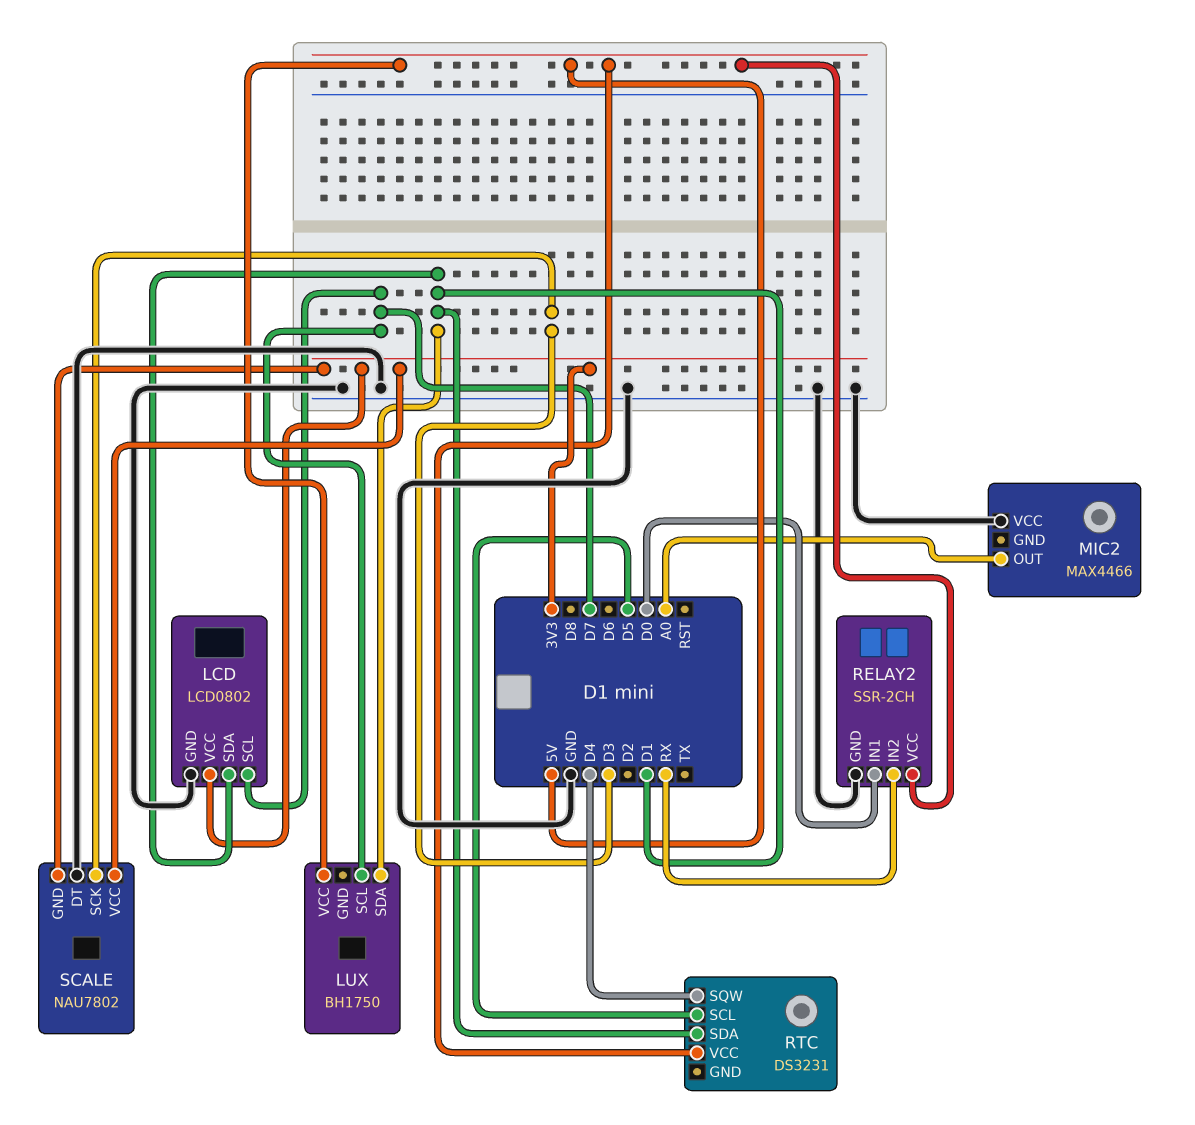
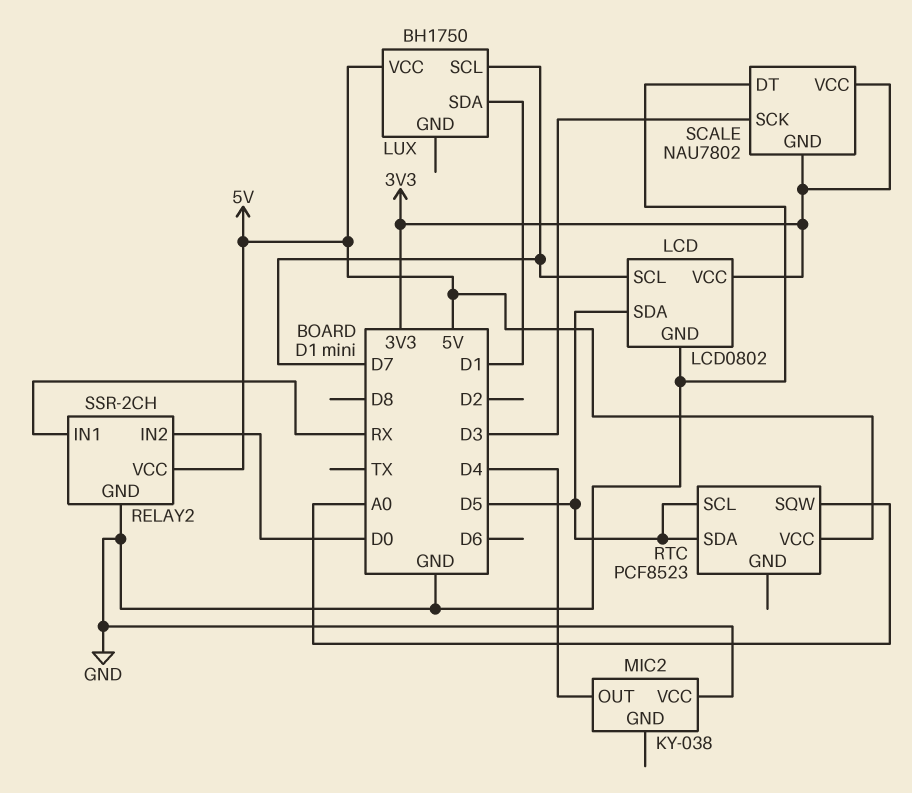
LCD pin SDA: D1 -> D5
MIC2: MAX4466 -> KY-038
MIC2 pin OUT: A0 -> D4
RELAY2 pin IN1: D0 -> RX
RELAY2 pin IN2: RX -> D0
RTC: DS3231 -> PCF8523
RTC pin SDA: D1 -> D5
RTC pin SQW: D4 -> A0

